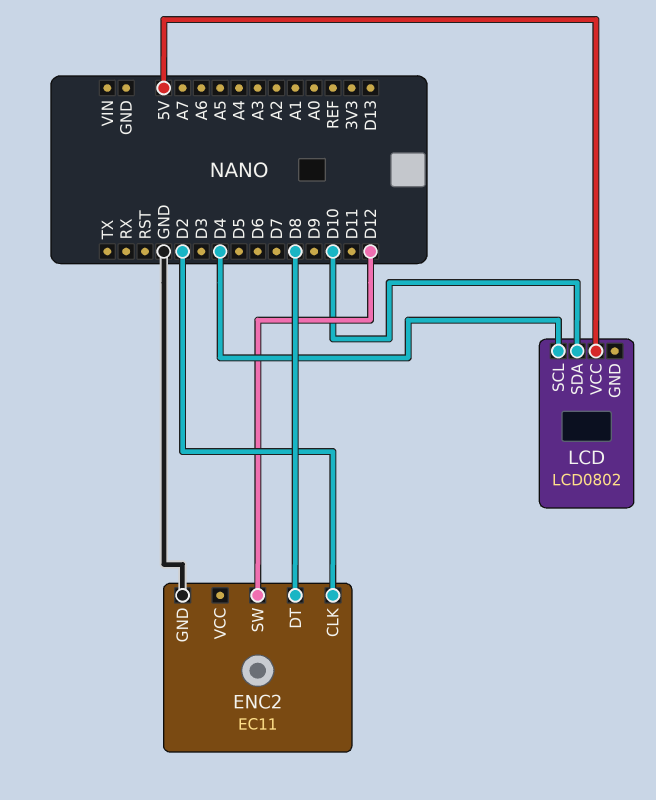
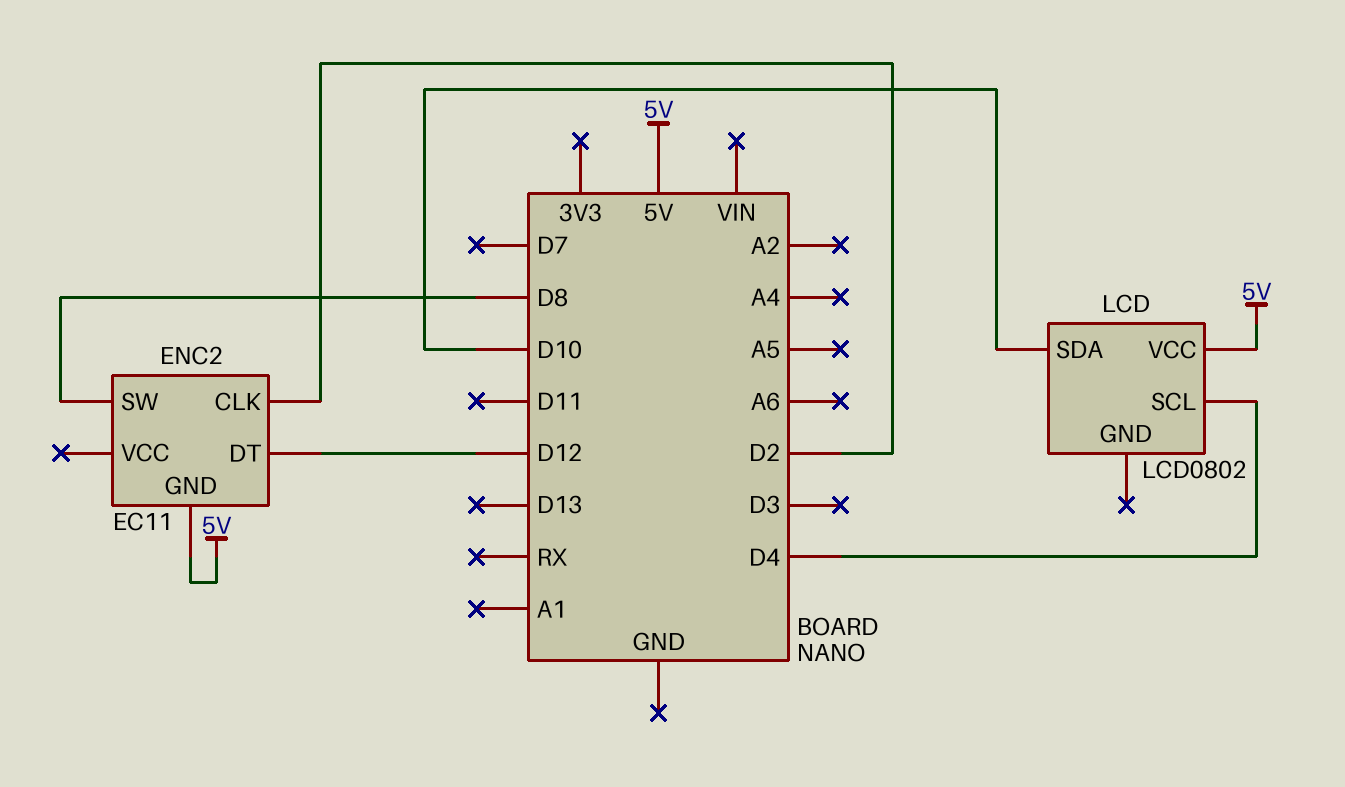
ENC2 pin DT: D8 -> D12
ENC2 pin GND: GND -> 5V
ENC2 pin SW: D12 -> D8

